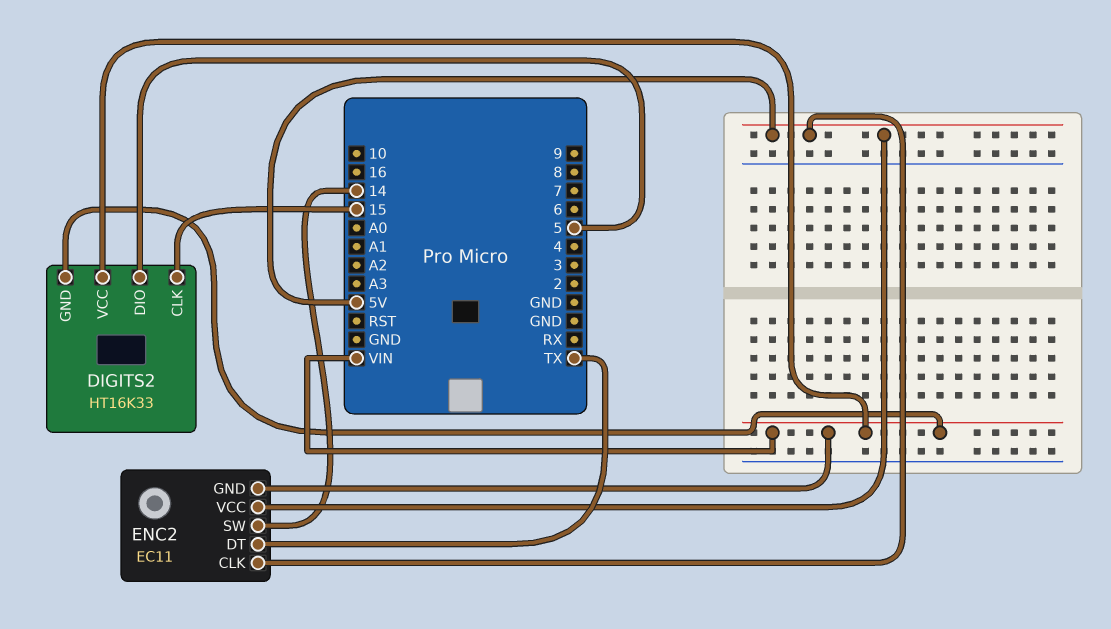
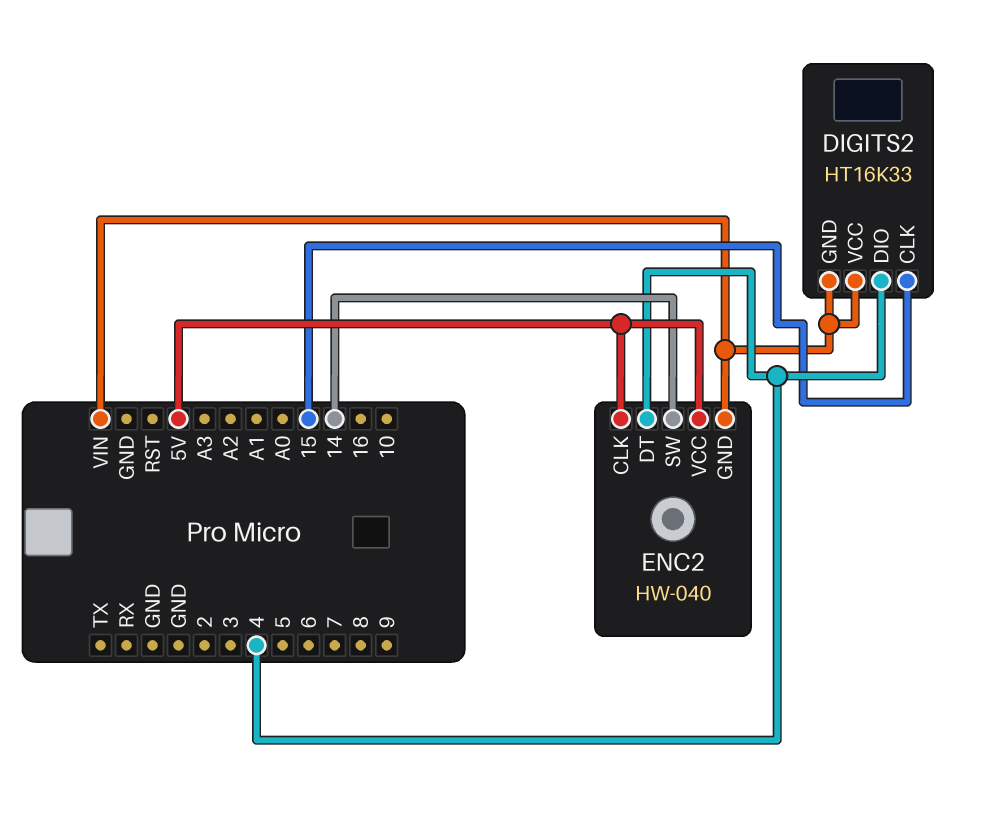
DIGITS2 pin DIO: 5 -> 4
ENC2: EC11 -> HW-040
ENC2 pin DT: TX -> 4

